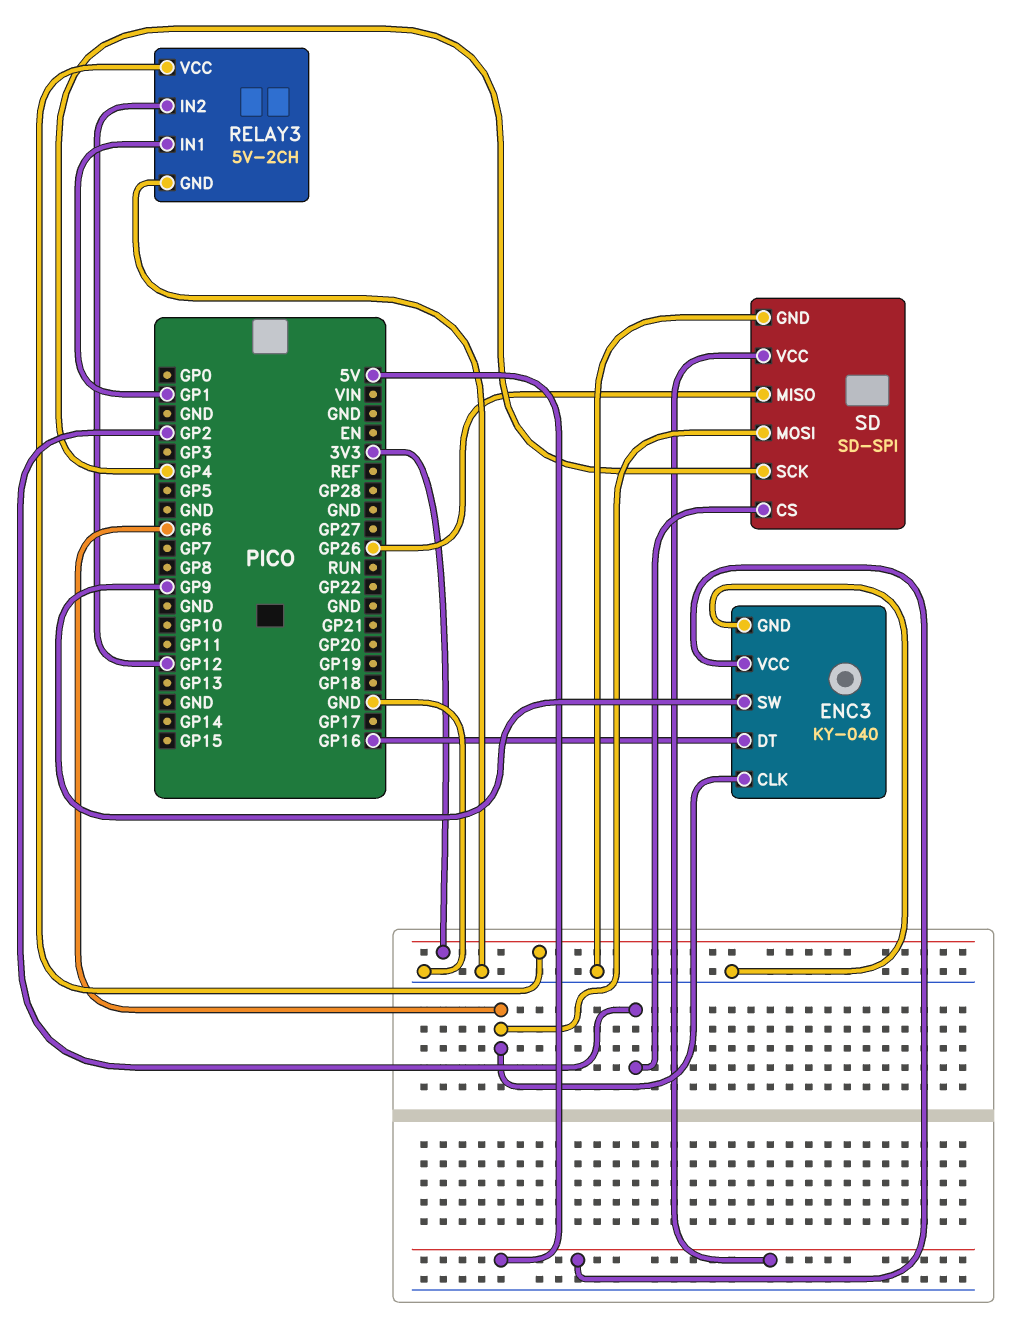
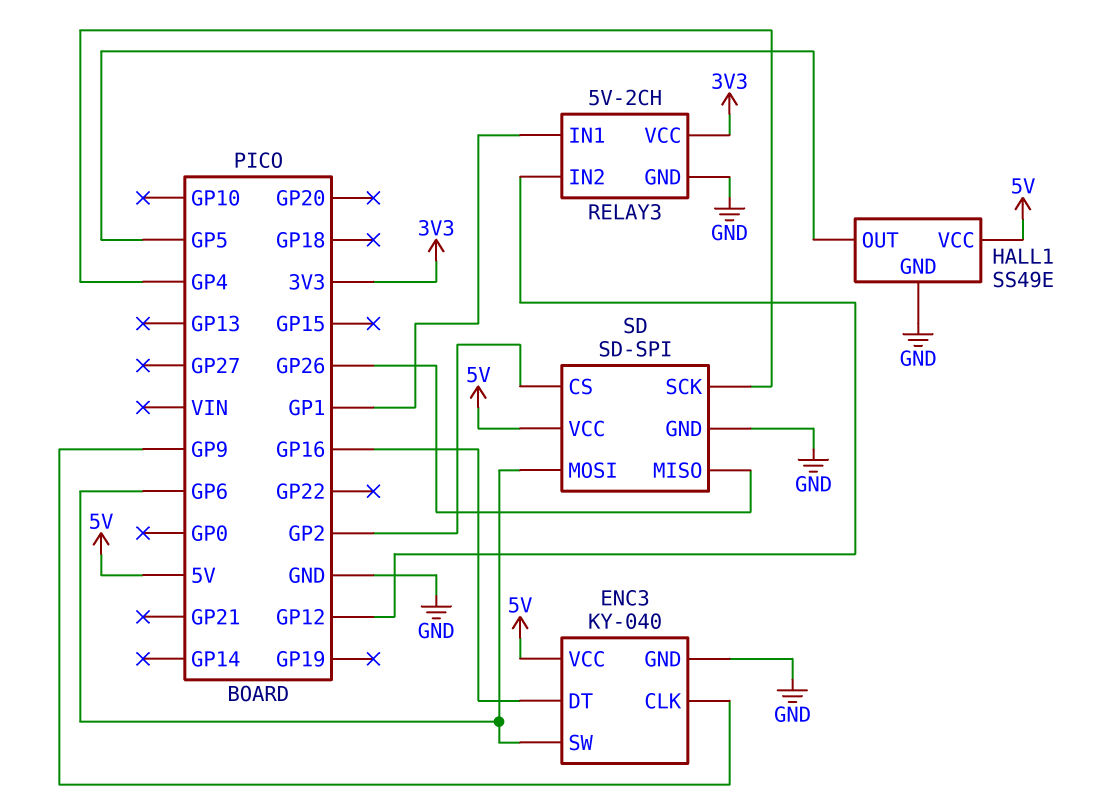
ENC3 pin CLK: GP6 -> GP9
ENC3 pin SW: GP9 -> GP6
HALL1: none -> SS49E
HALL1 pin GND: none -> GND
HALL1 pin OUT: none -> GP5
HALL1 pin VCC: none -> 5V

